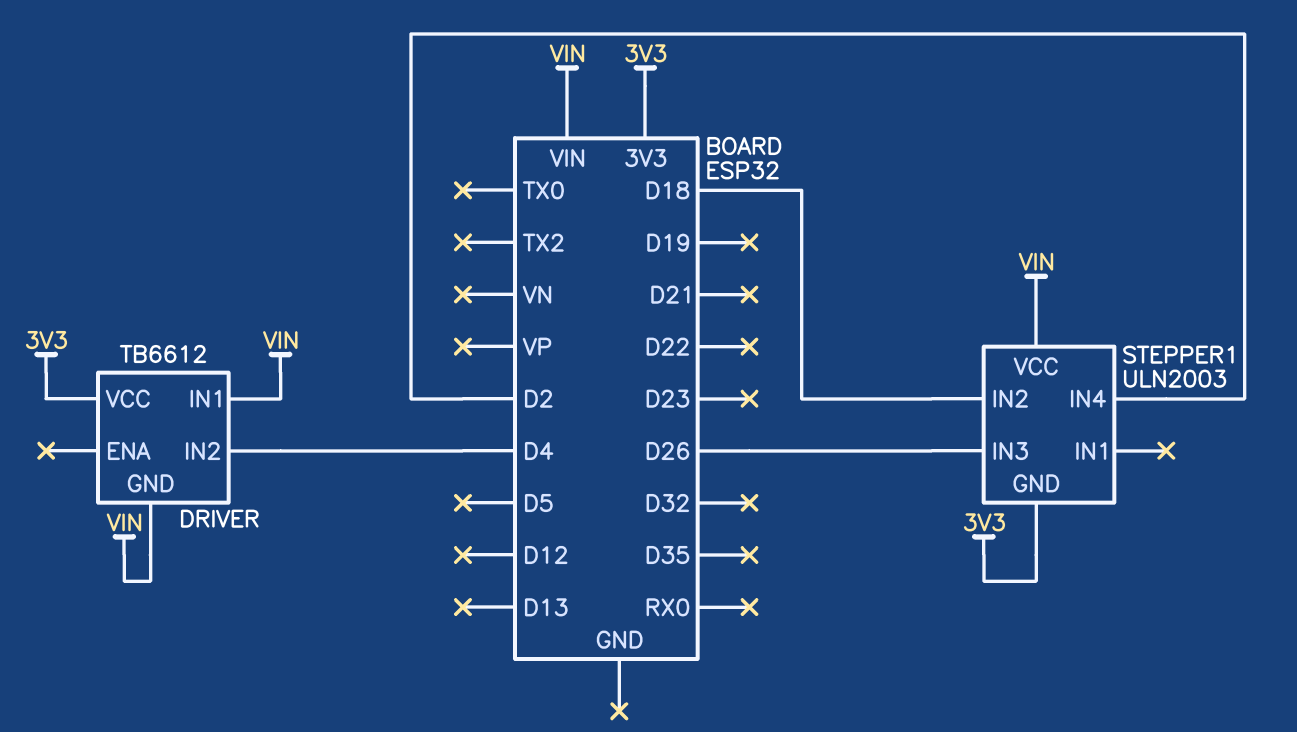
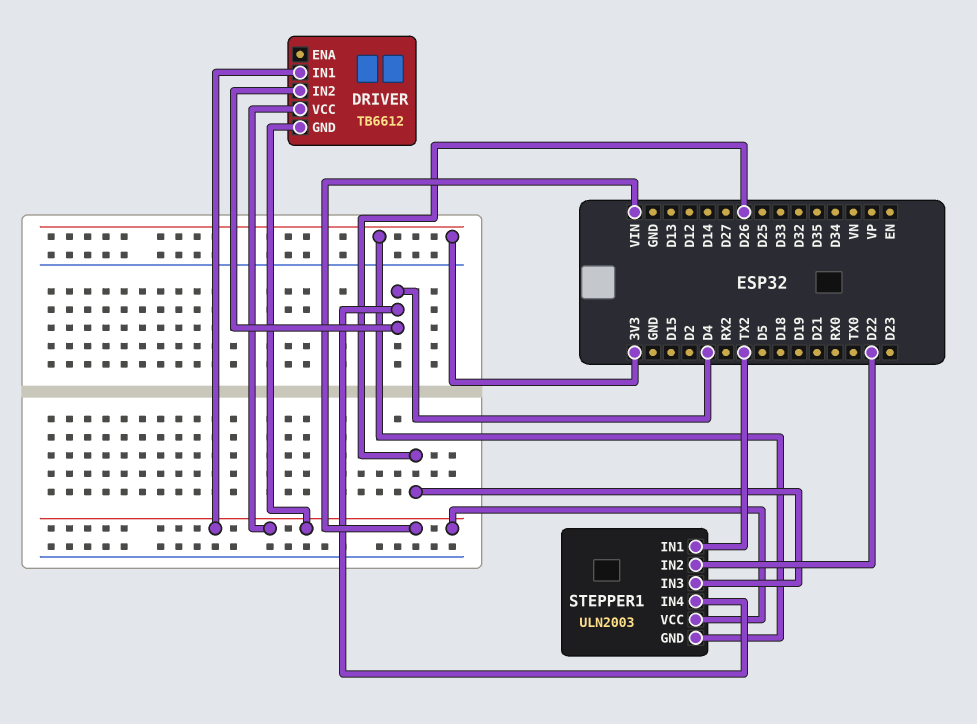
DRIVER pin VCC: 3V3 -> VIN
STEPPER1 pin IN1: none -> TX2
STEPPER1 pin IN2: D18 -> D22
STEPPER1 pin IN4: D2 -> D4

